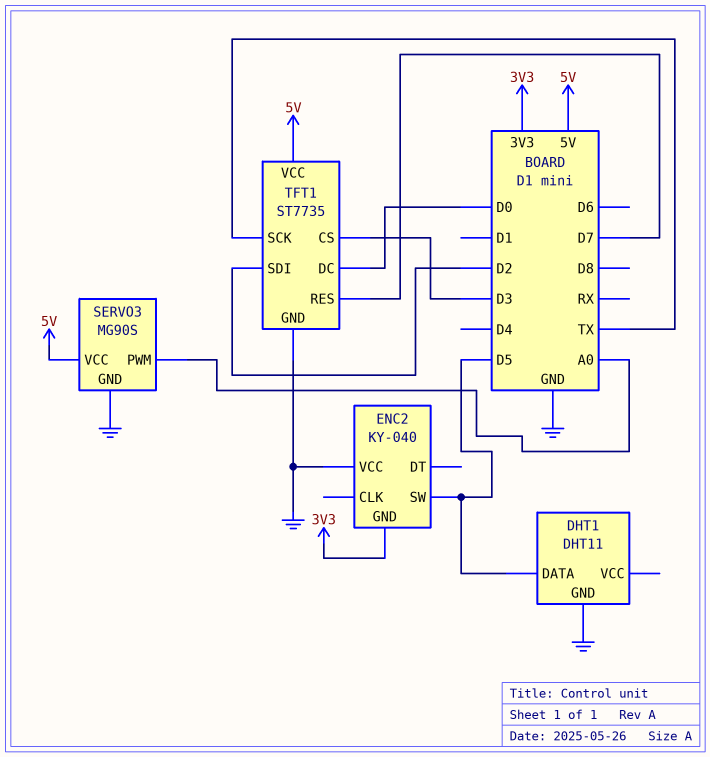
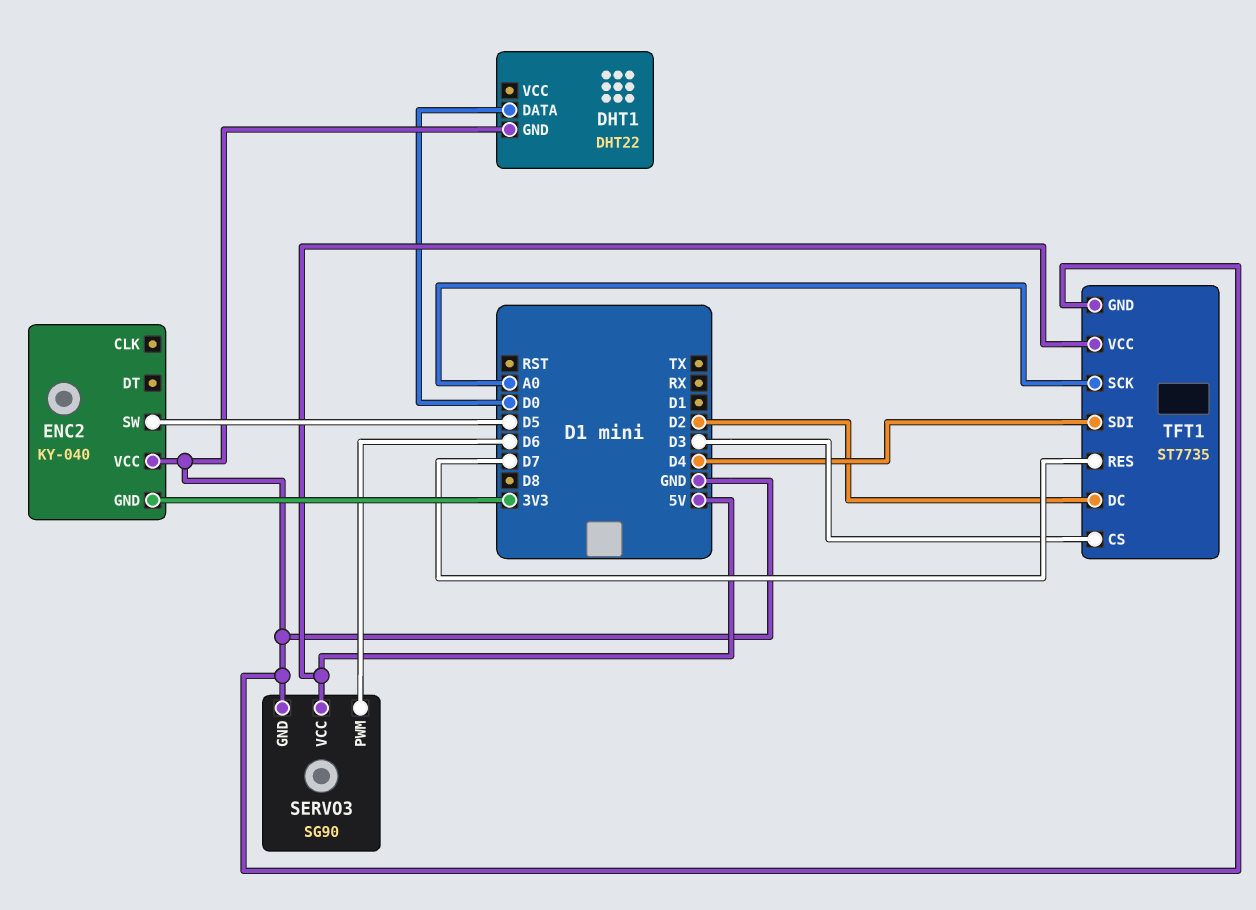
DHT1: DHT11 -> DHT22
DHT1 pin DATA: D5 -> D0
SERVO3: MG90S -> SG90
SERVO3 pin PWM: A0 -> D6
TFT1 pin DC: D0 -> D2
TFT1 pin SCK: TX -> A0
TFT1 pin SDI: D2 -> D4

